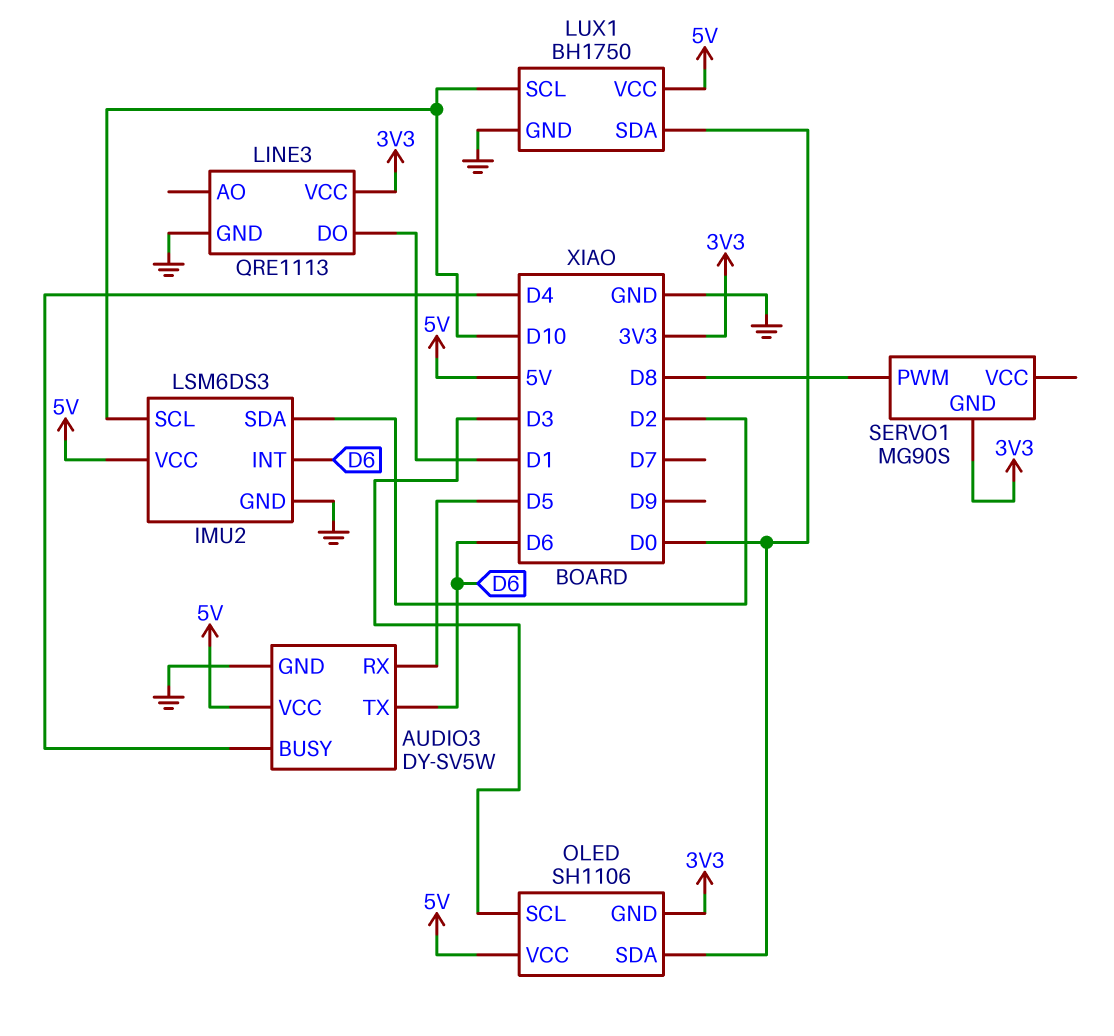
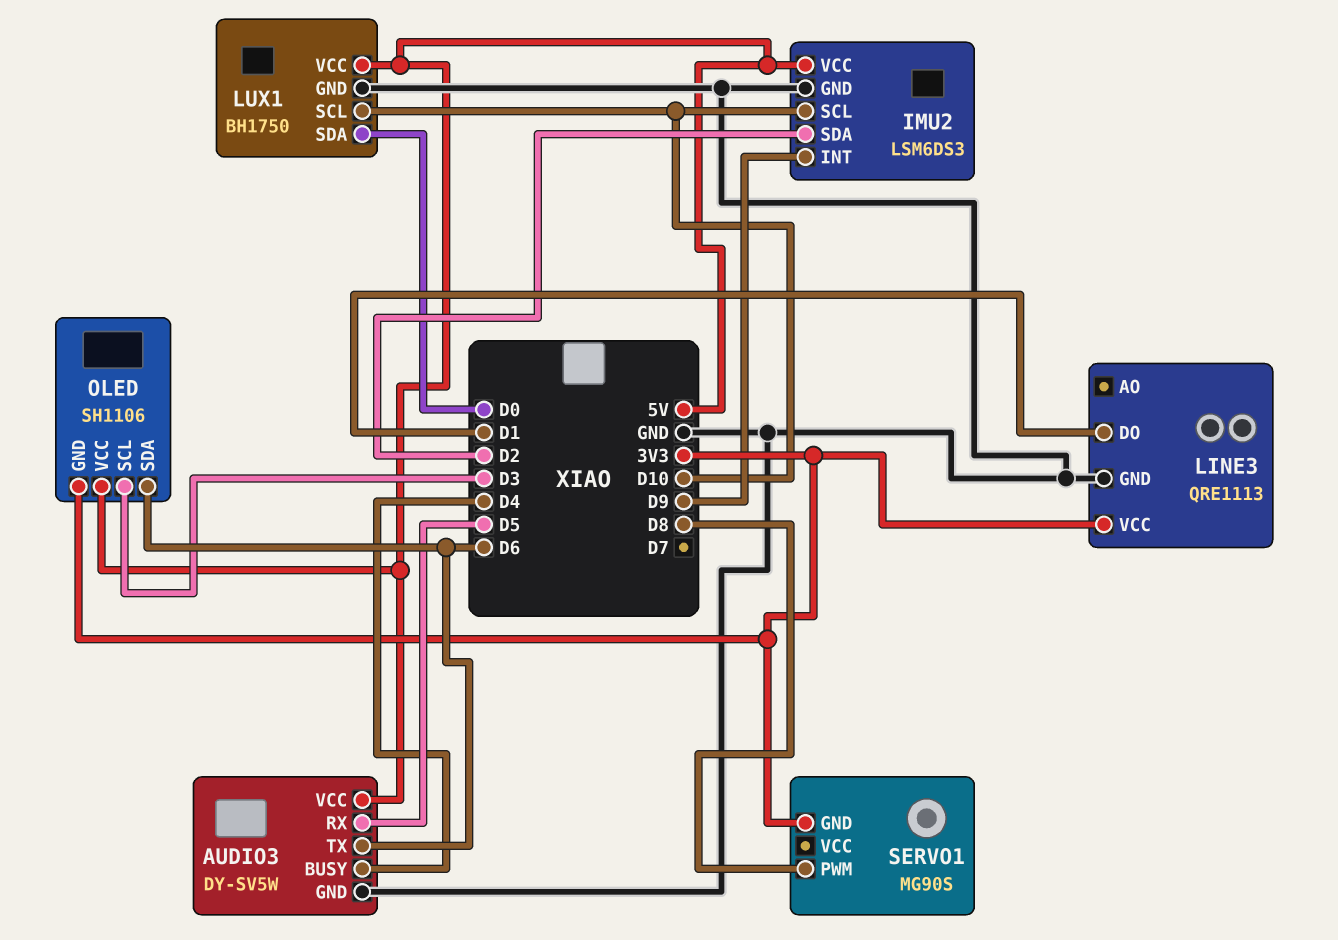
IMU2 pin INT: D6 -> D9
OLED pin SDA: D0 -> D6

